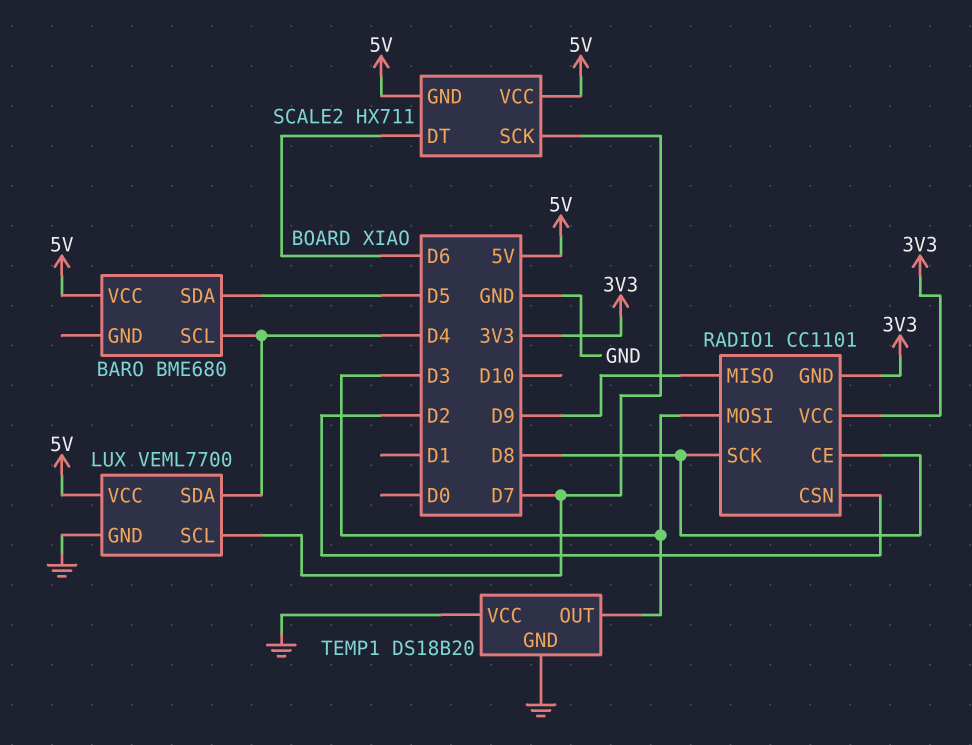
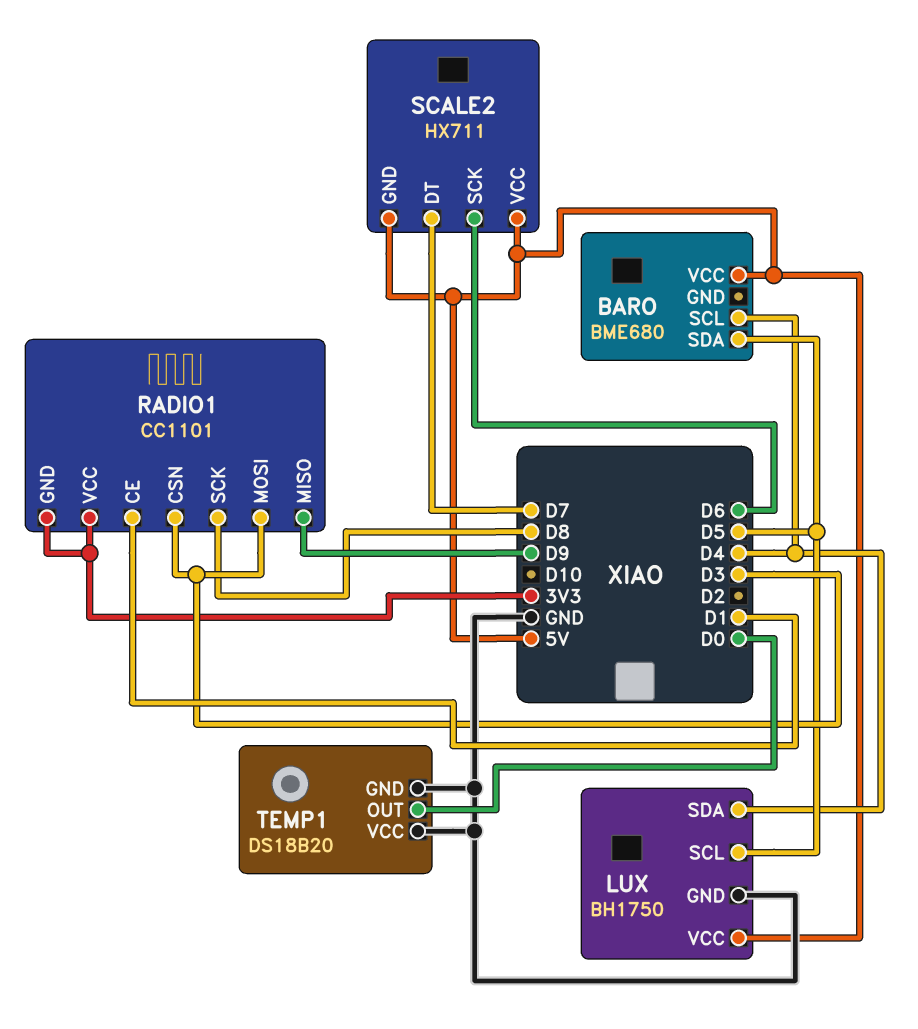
LUX: VEML7700 -> BH1750
LUX pin SCL: D7 -> D5
RADIO1 pin CE: D8 -> D1
RADIO1 pin CSN: D2 -> D3
SCALE2 pin DT: D6 -> D7
SCALE2 pin SCK: D7 -> D6
TEMP1 pin OUT: D3 -> D0

